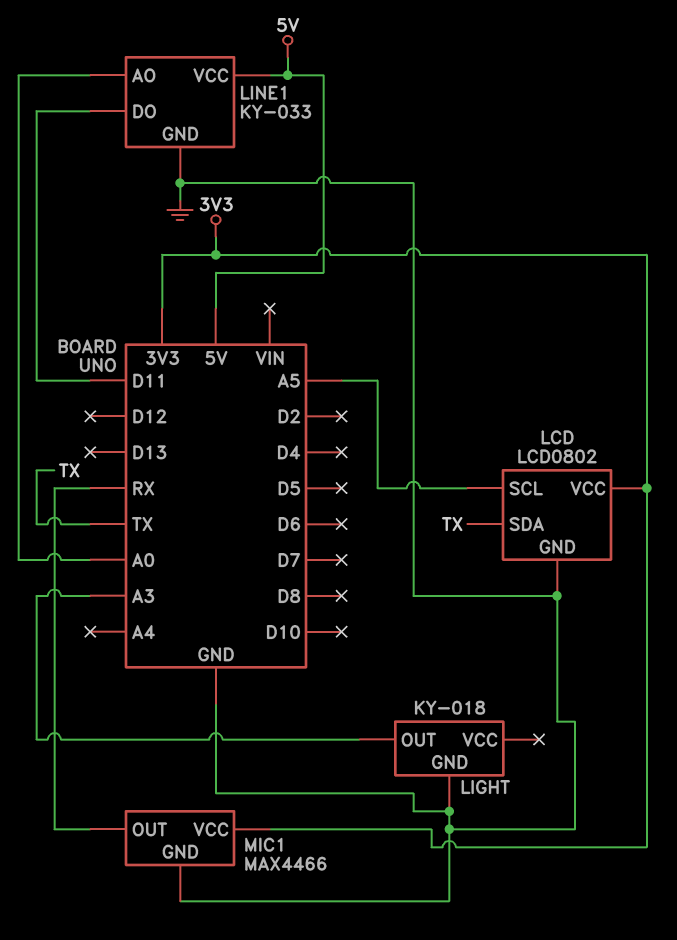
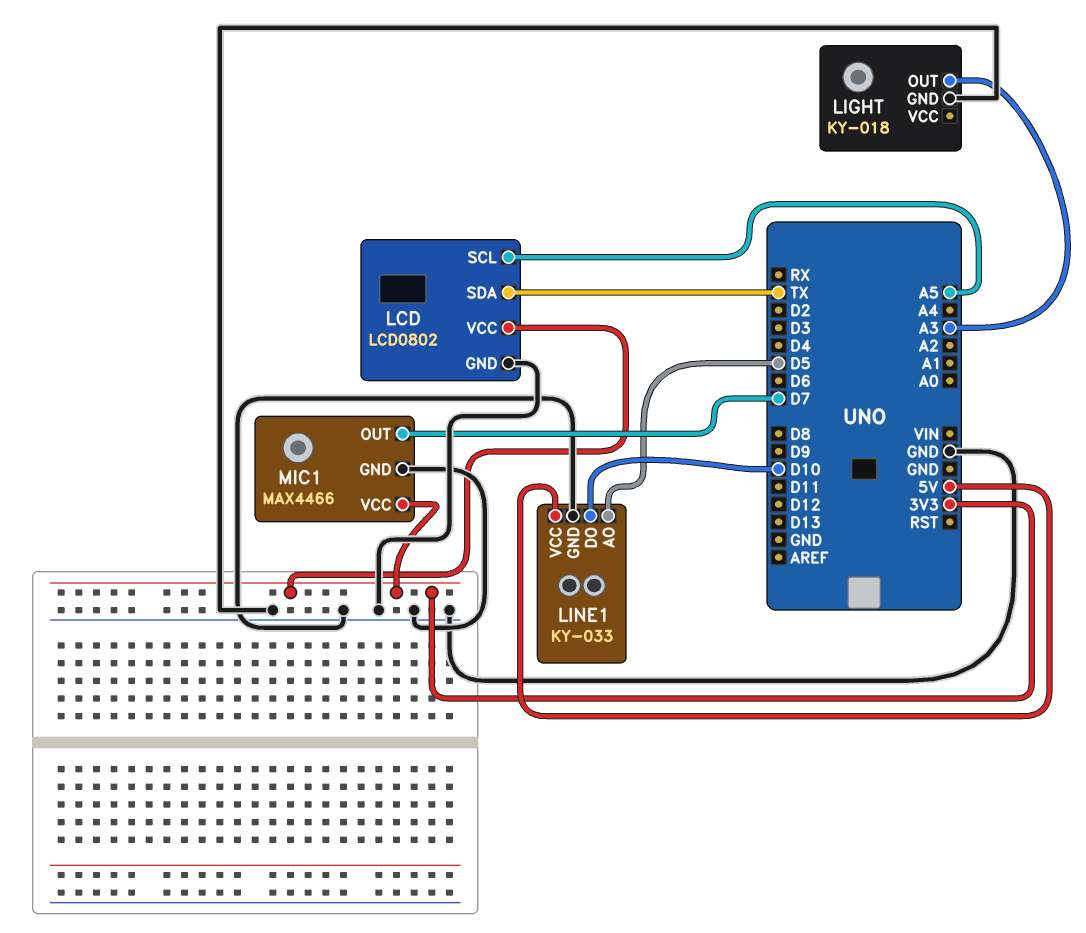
LINE1 pin AO: A0 -> D5
LINE1 pin DO: D11 -> D10
MIC1 pin OUT: RX -> D7

